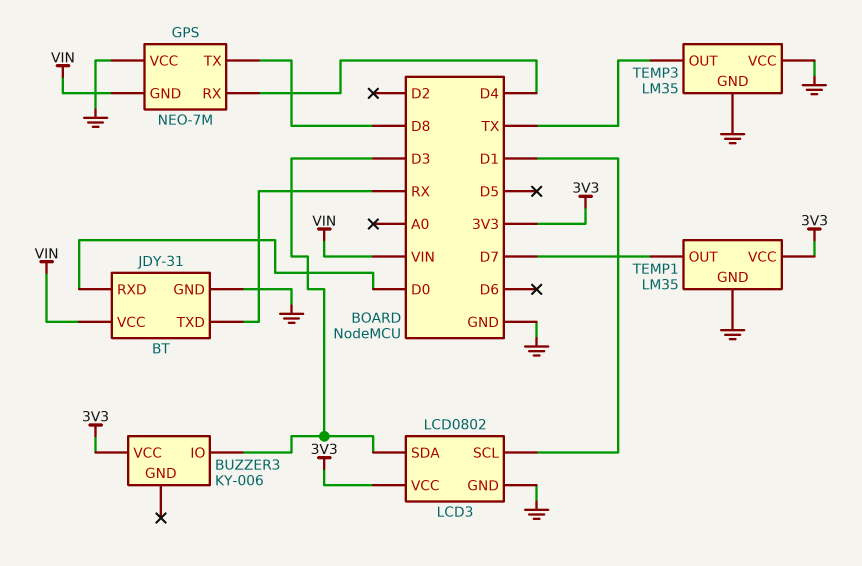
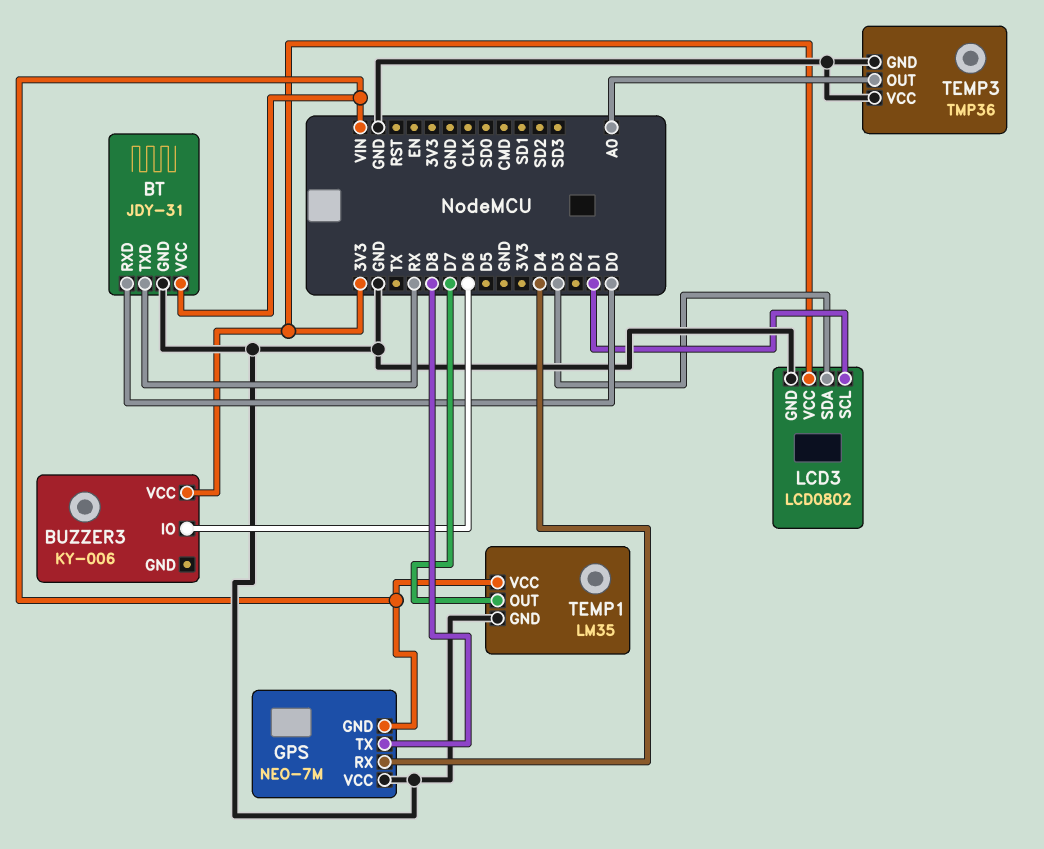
BUZZER3 pin IO: D3 -> D6
TEMP1 pin VCC: 3V3 -> VIN
TEMP3: LM35 -> TMP36
TEMP3 pin OUT: TX -> A0

